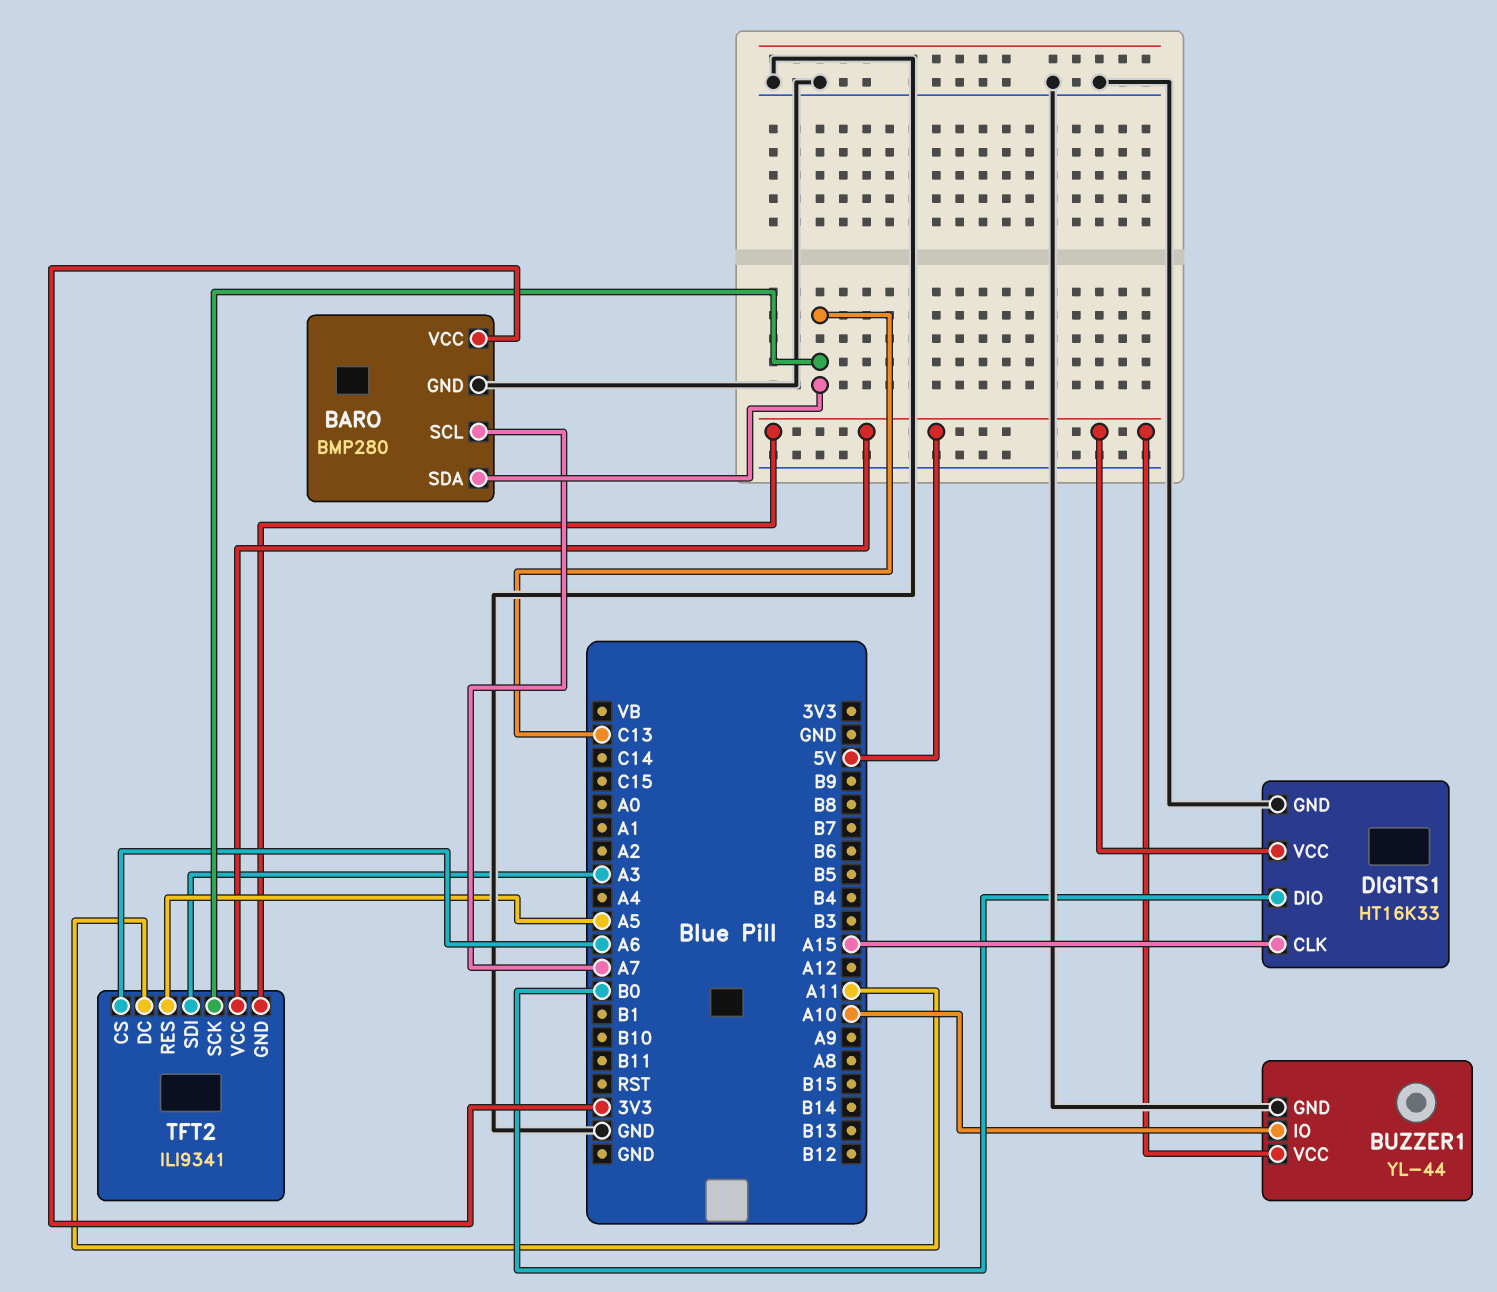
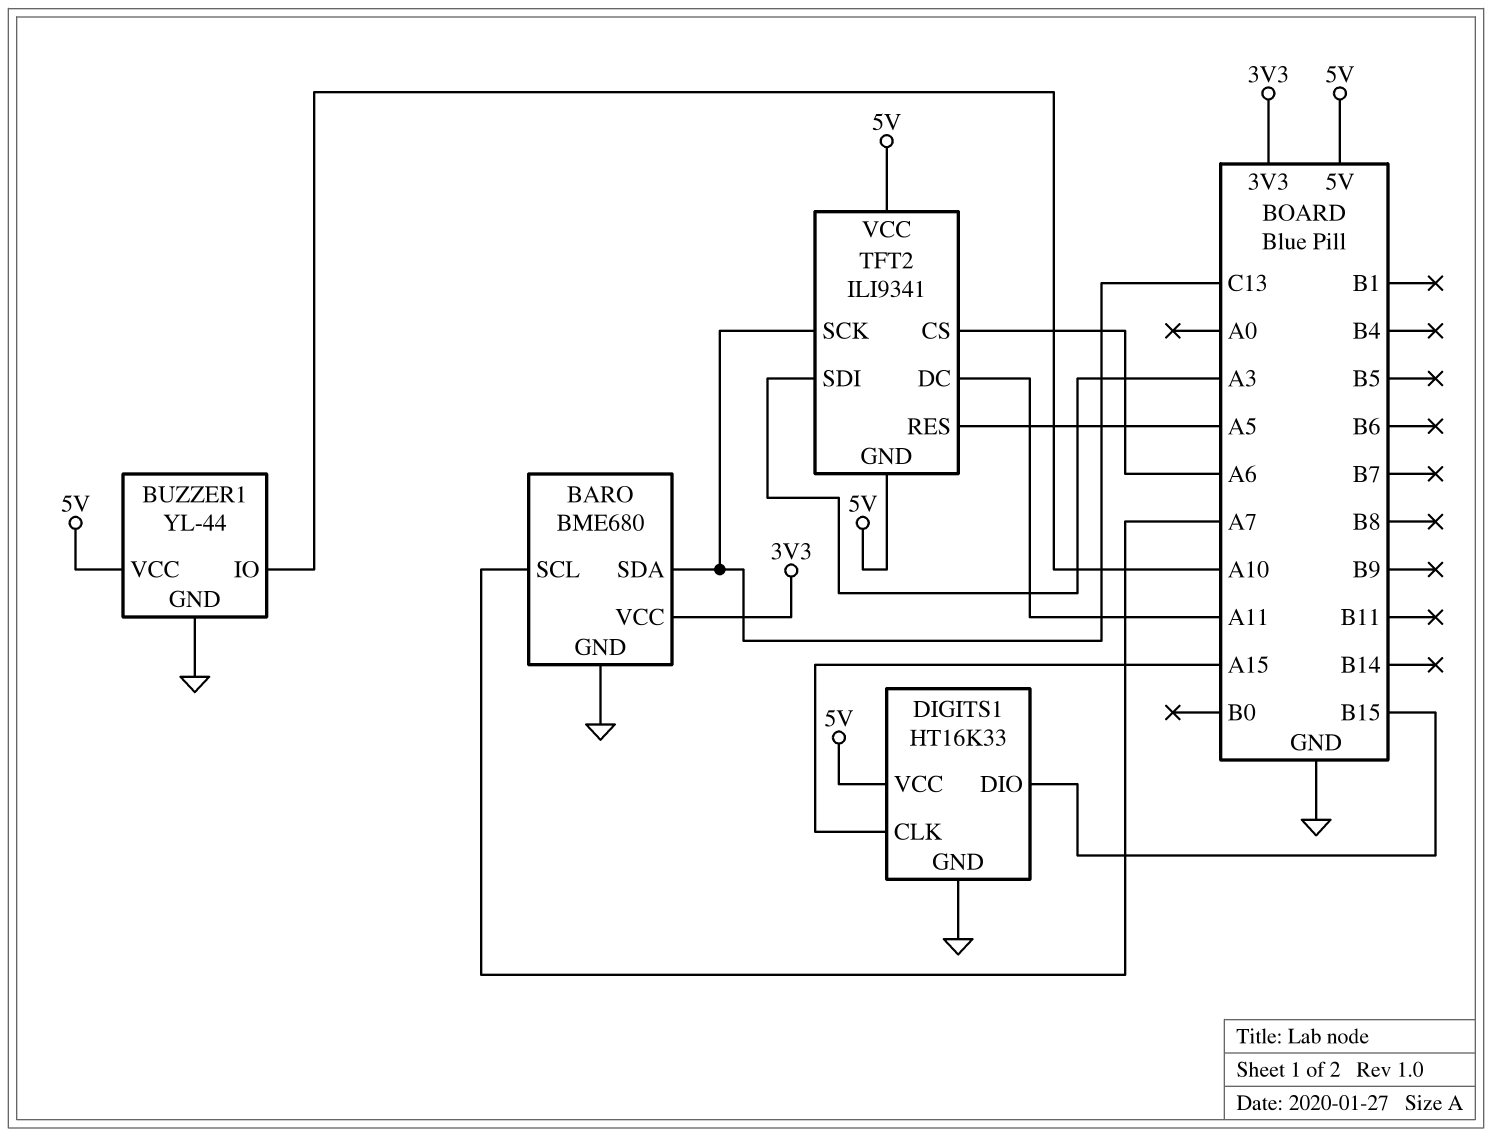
BARO: BMP280 -> BME680
DIGITS1 pin DIO: B0 -> B15

